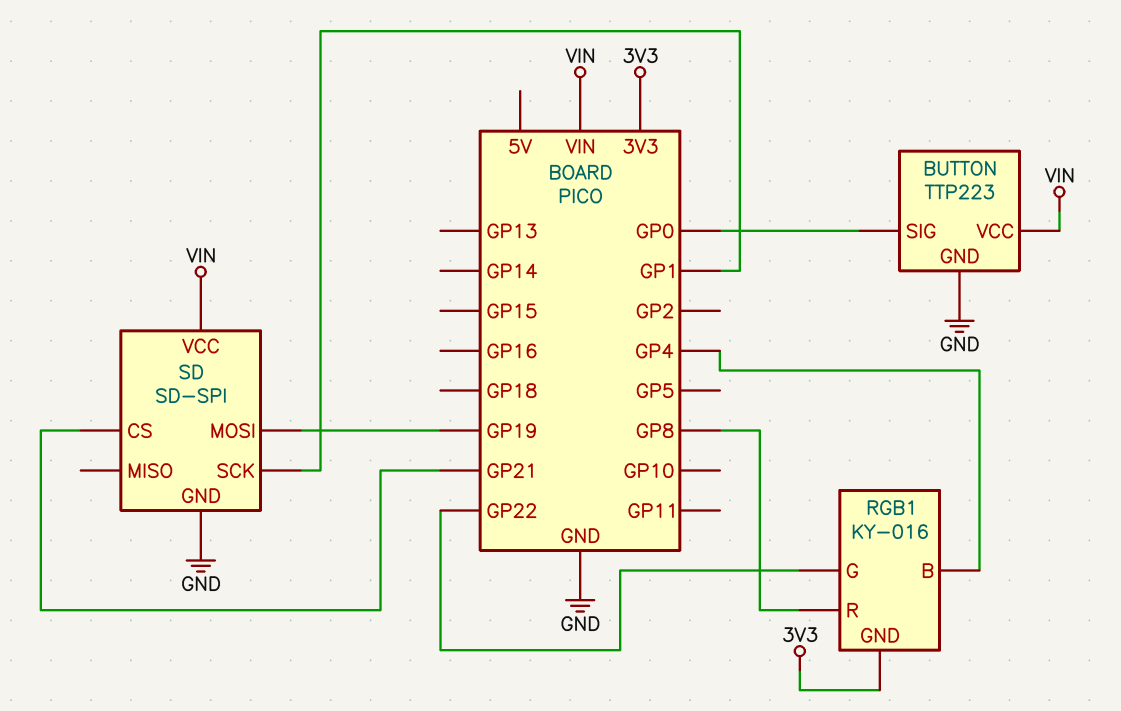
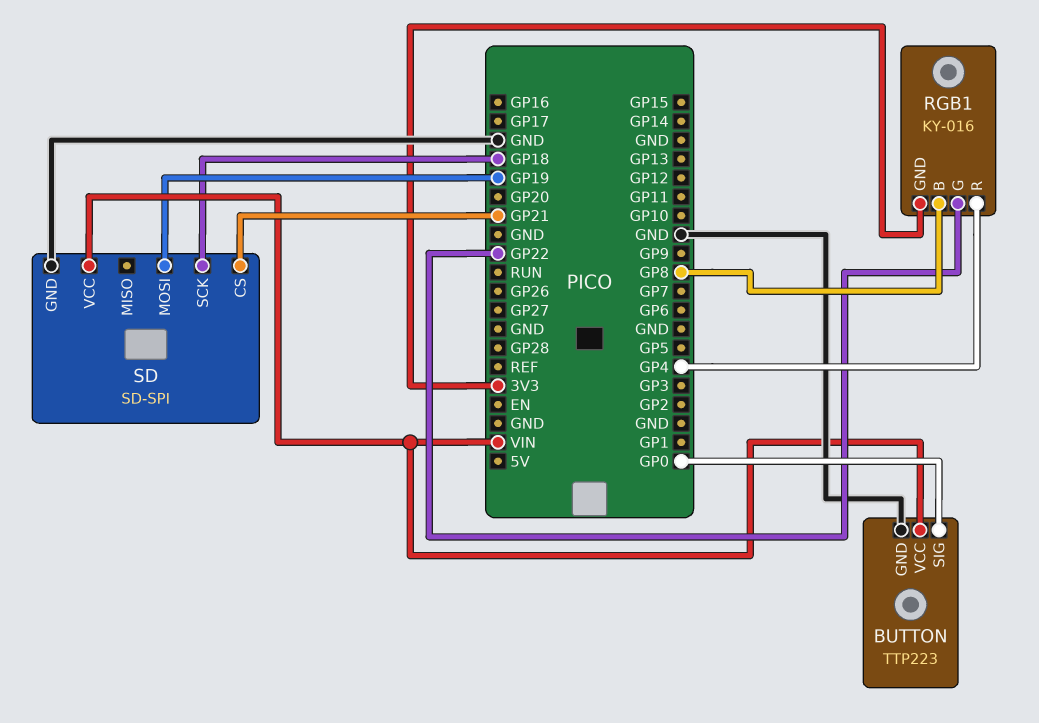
RGB1 pin B: GP4 -> GP8
RGB1 pin R: GP8 -> GP4
SD pin SCK: GP1 -> GP18

